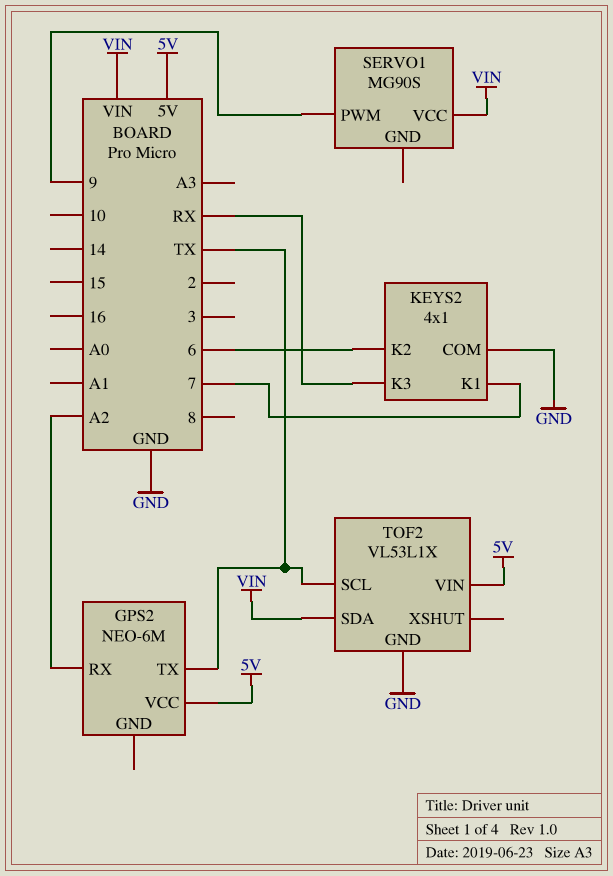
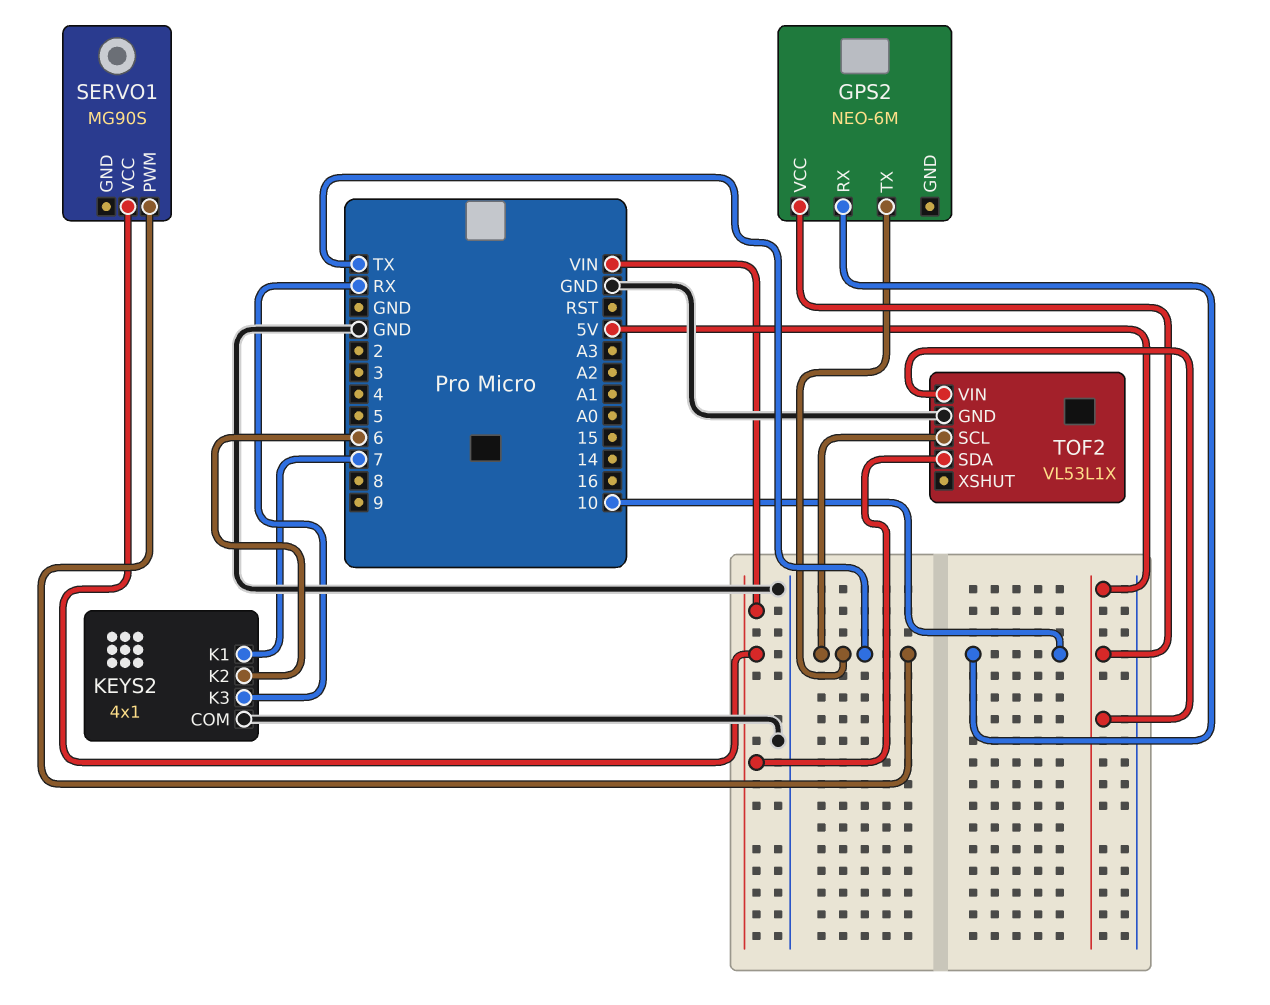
GPS2 pin RX: A2 -> 10
SERVO1 pin PWM: 9 -> TX

